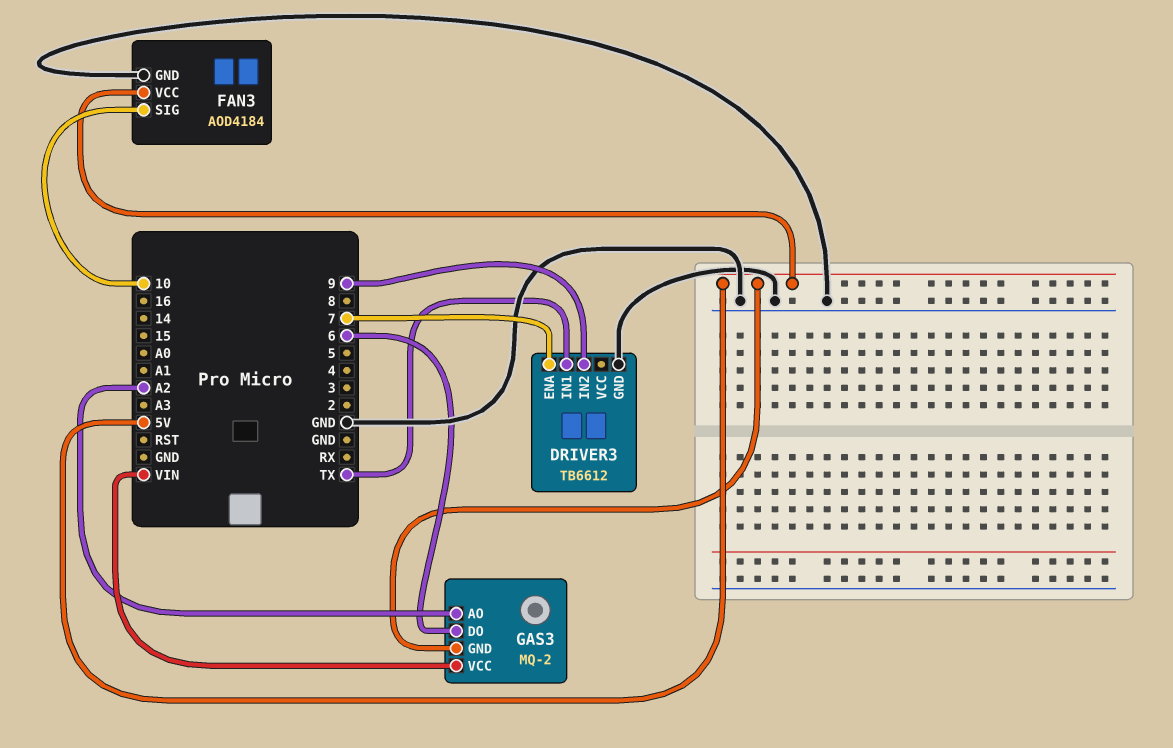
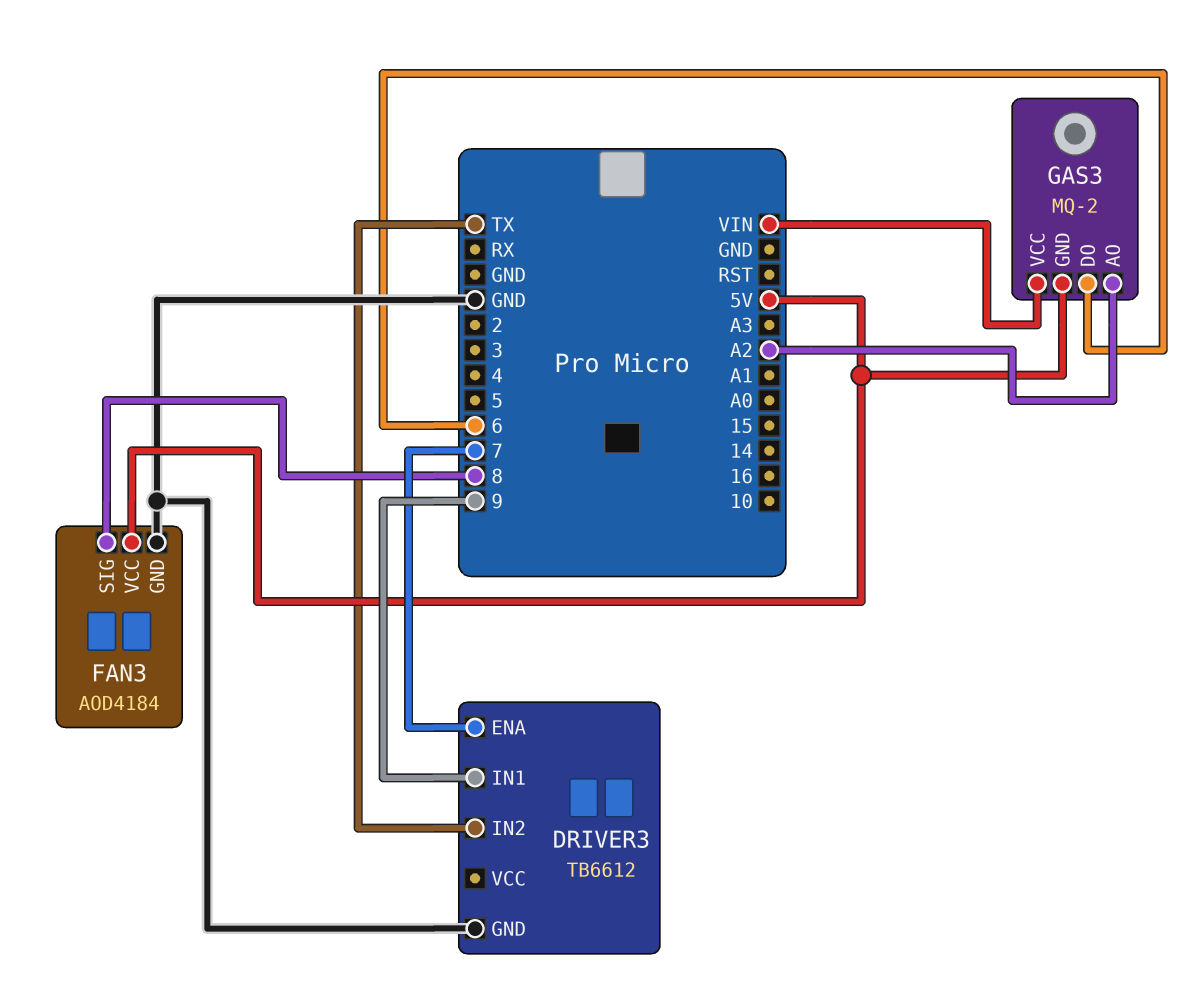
DRIVER3 pin IN1: TX -> 9
DRIVER3 pin IN2: 9 -> TX
FAN3 pin SIG: 10 -> 8

